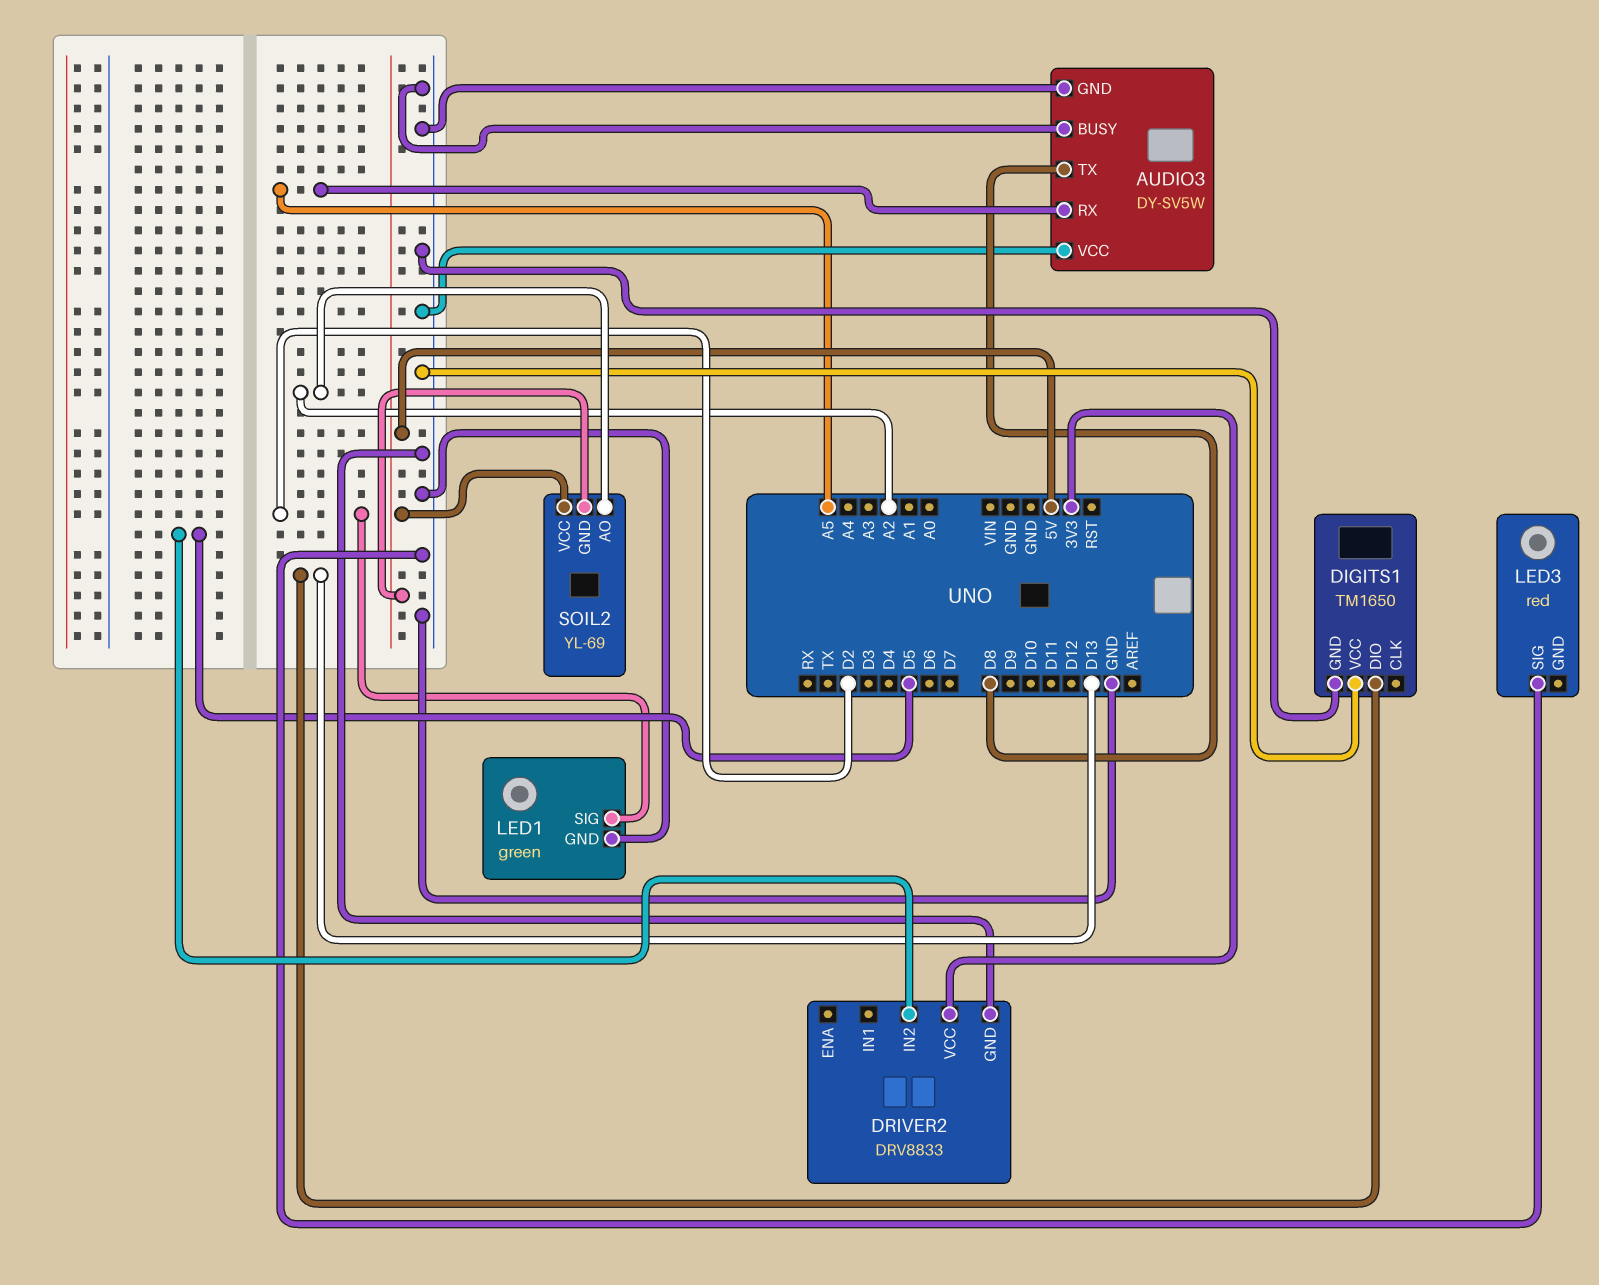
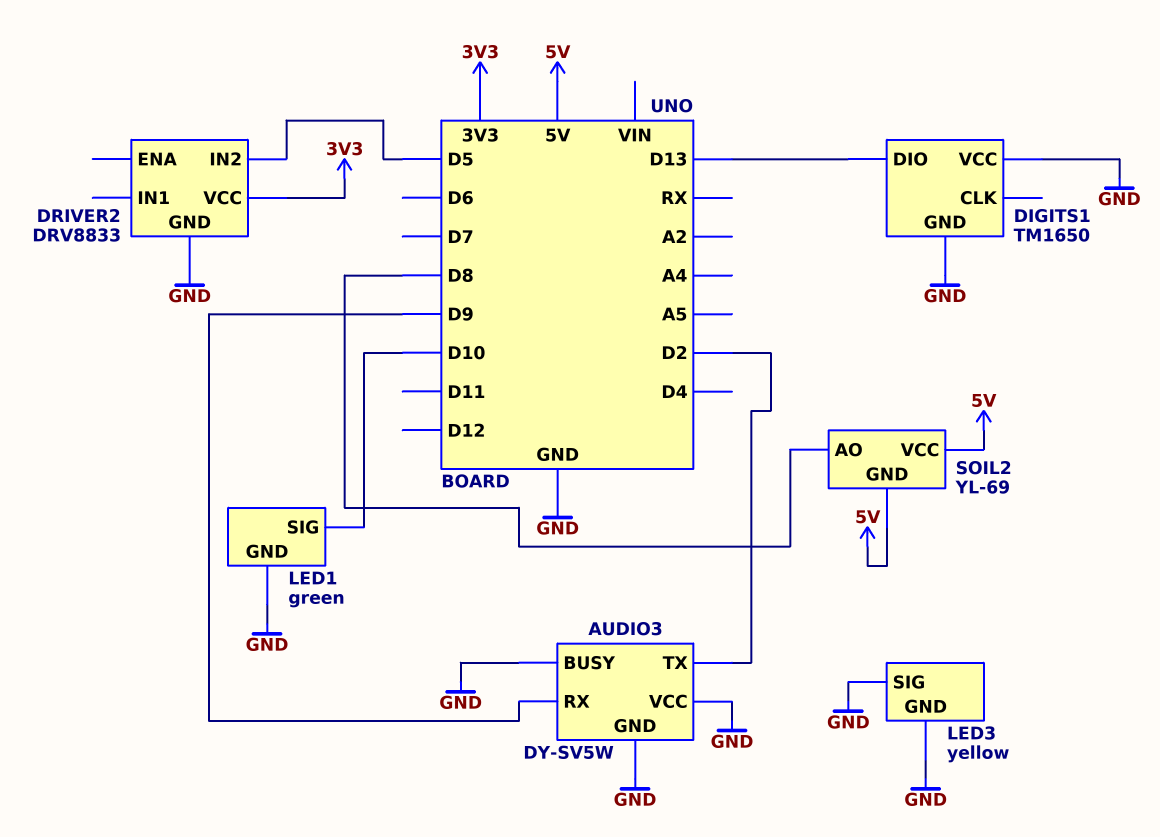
AUDIO3 pin RX: A5 -> D9
AUDIO3 pin TX: D8 -> D2
LED1 pin SIG: D2 -> D10
LED3: red -> yellow
LED3 pin GND: none -> GND
SOIL2 pin AO: A2 -> D8

